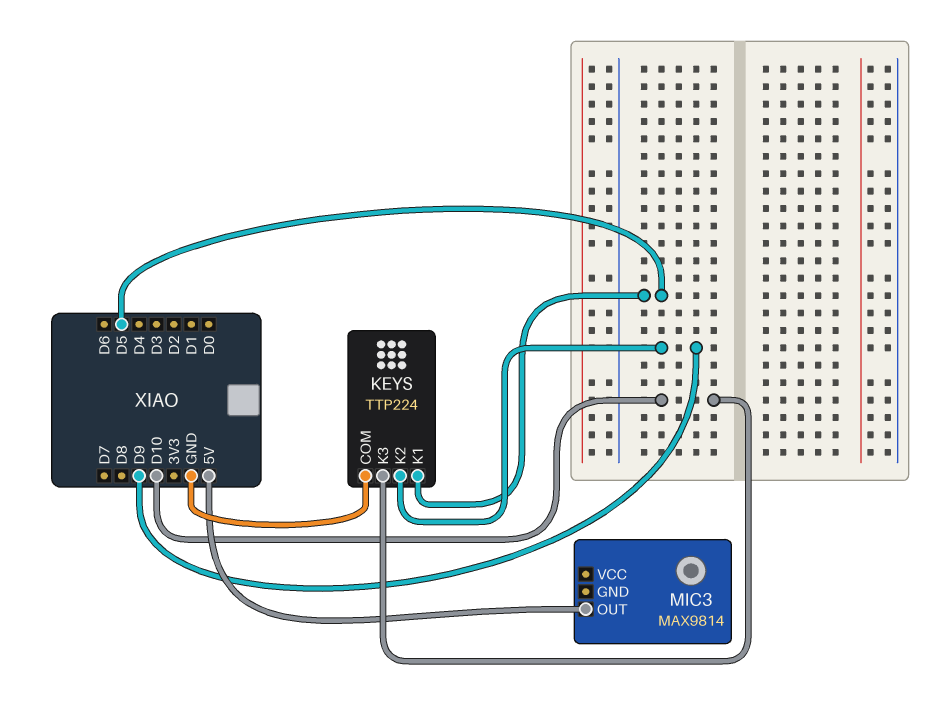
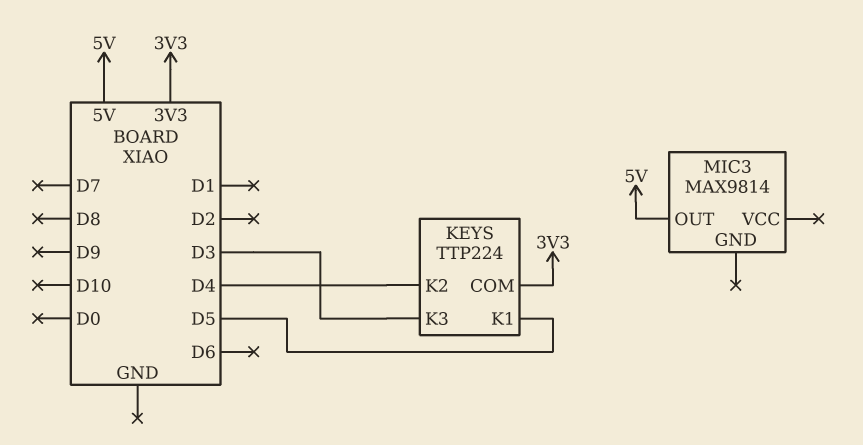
KEYS pin COM: GND -> 3V3
KEYS pin K2: D9 -> D4
KEYS pin K3: D10 -> D3

